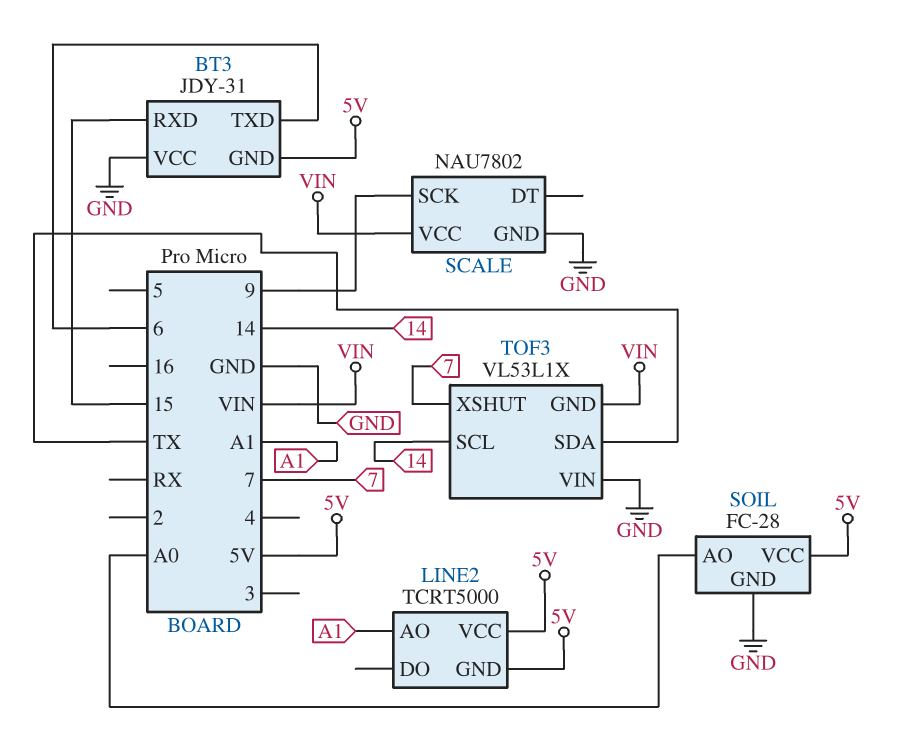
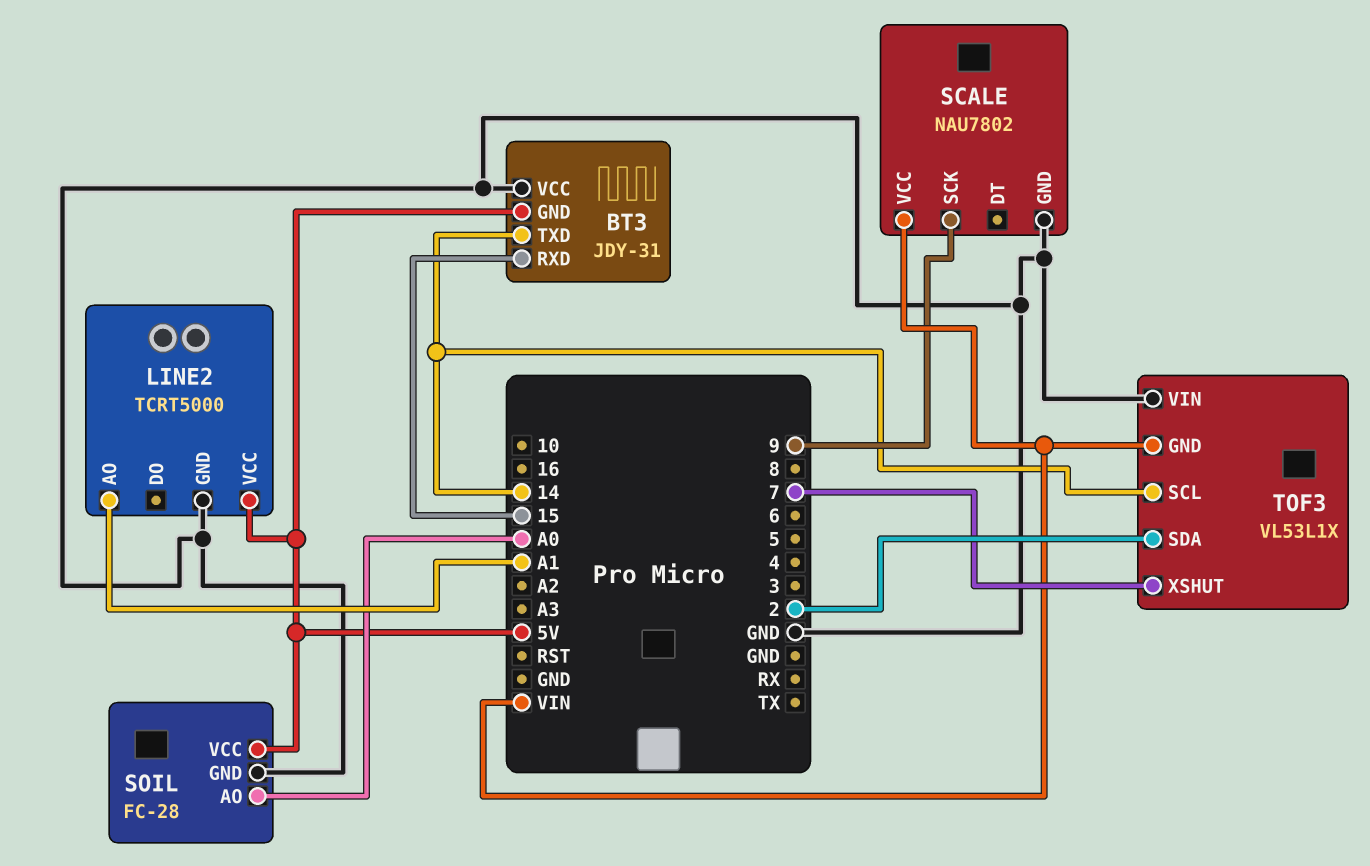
BT3 pin TXD: 6 -> 14
LINE2 pin GND: 5V -> GND
TOF3 pin SDA: TX -> 2

